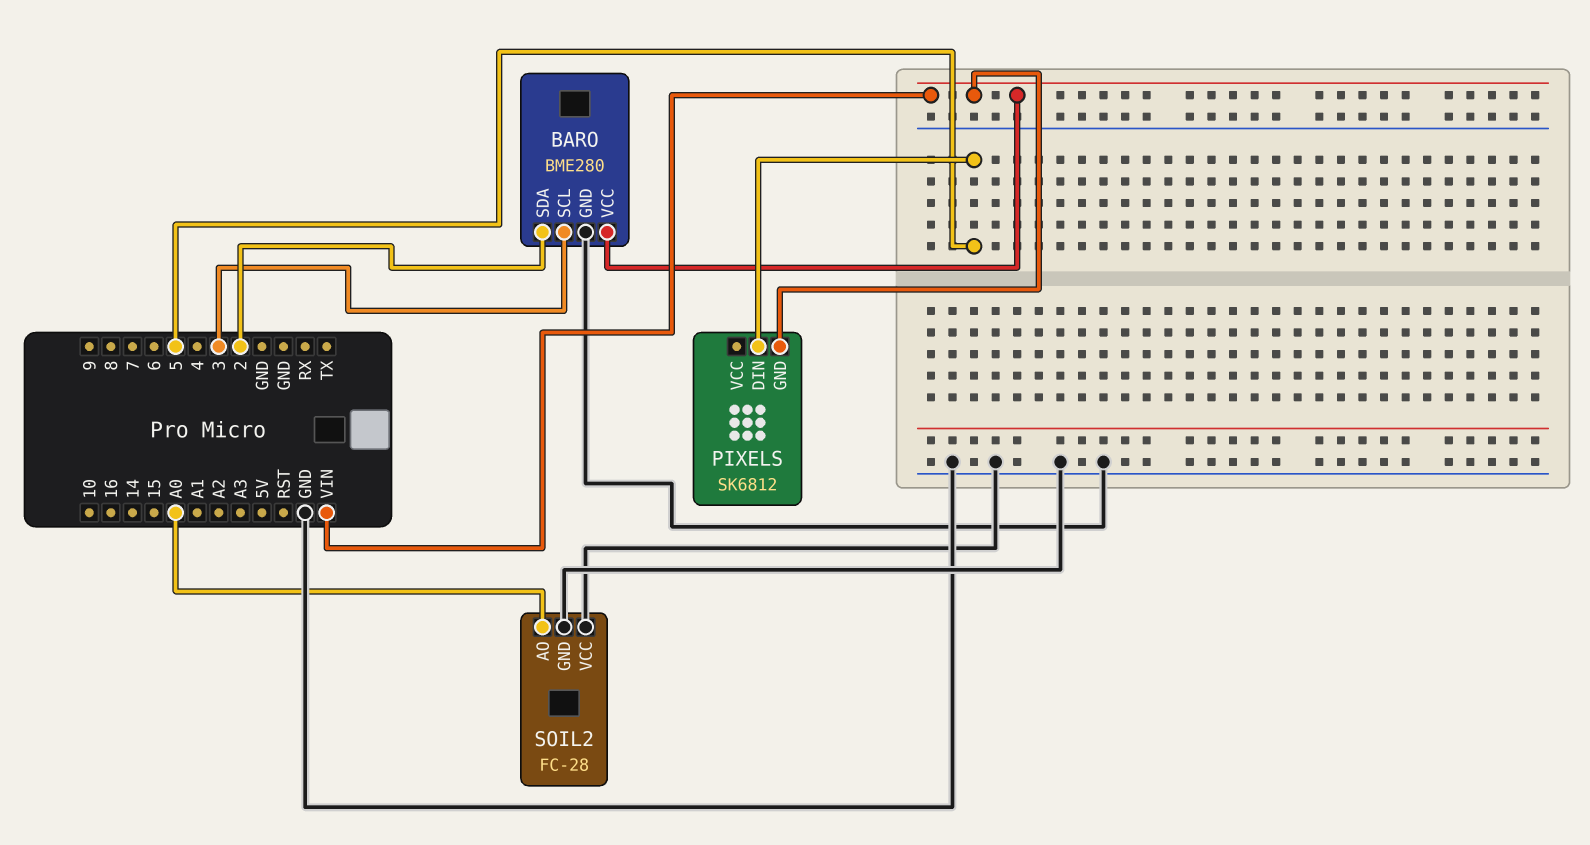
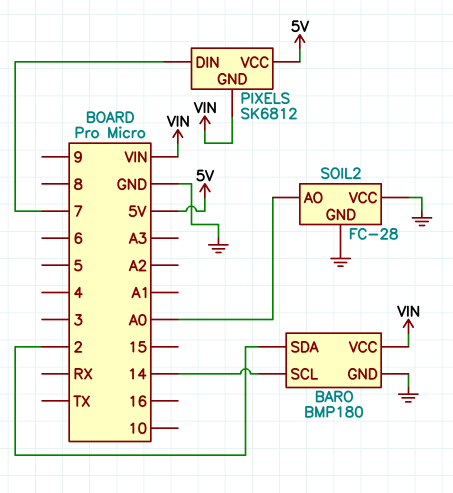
BARO: BME280 -> BMP180
BARO pin SCL: 3 -> 14
PIXELS pin DIN: 5 -> 7
PIXELS pin VCC: none -> 5V

